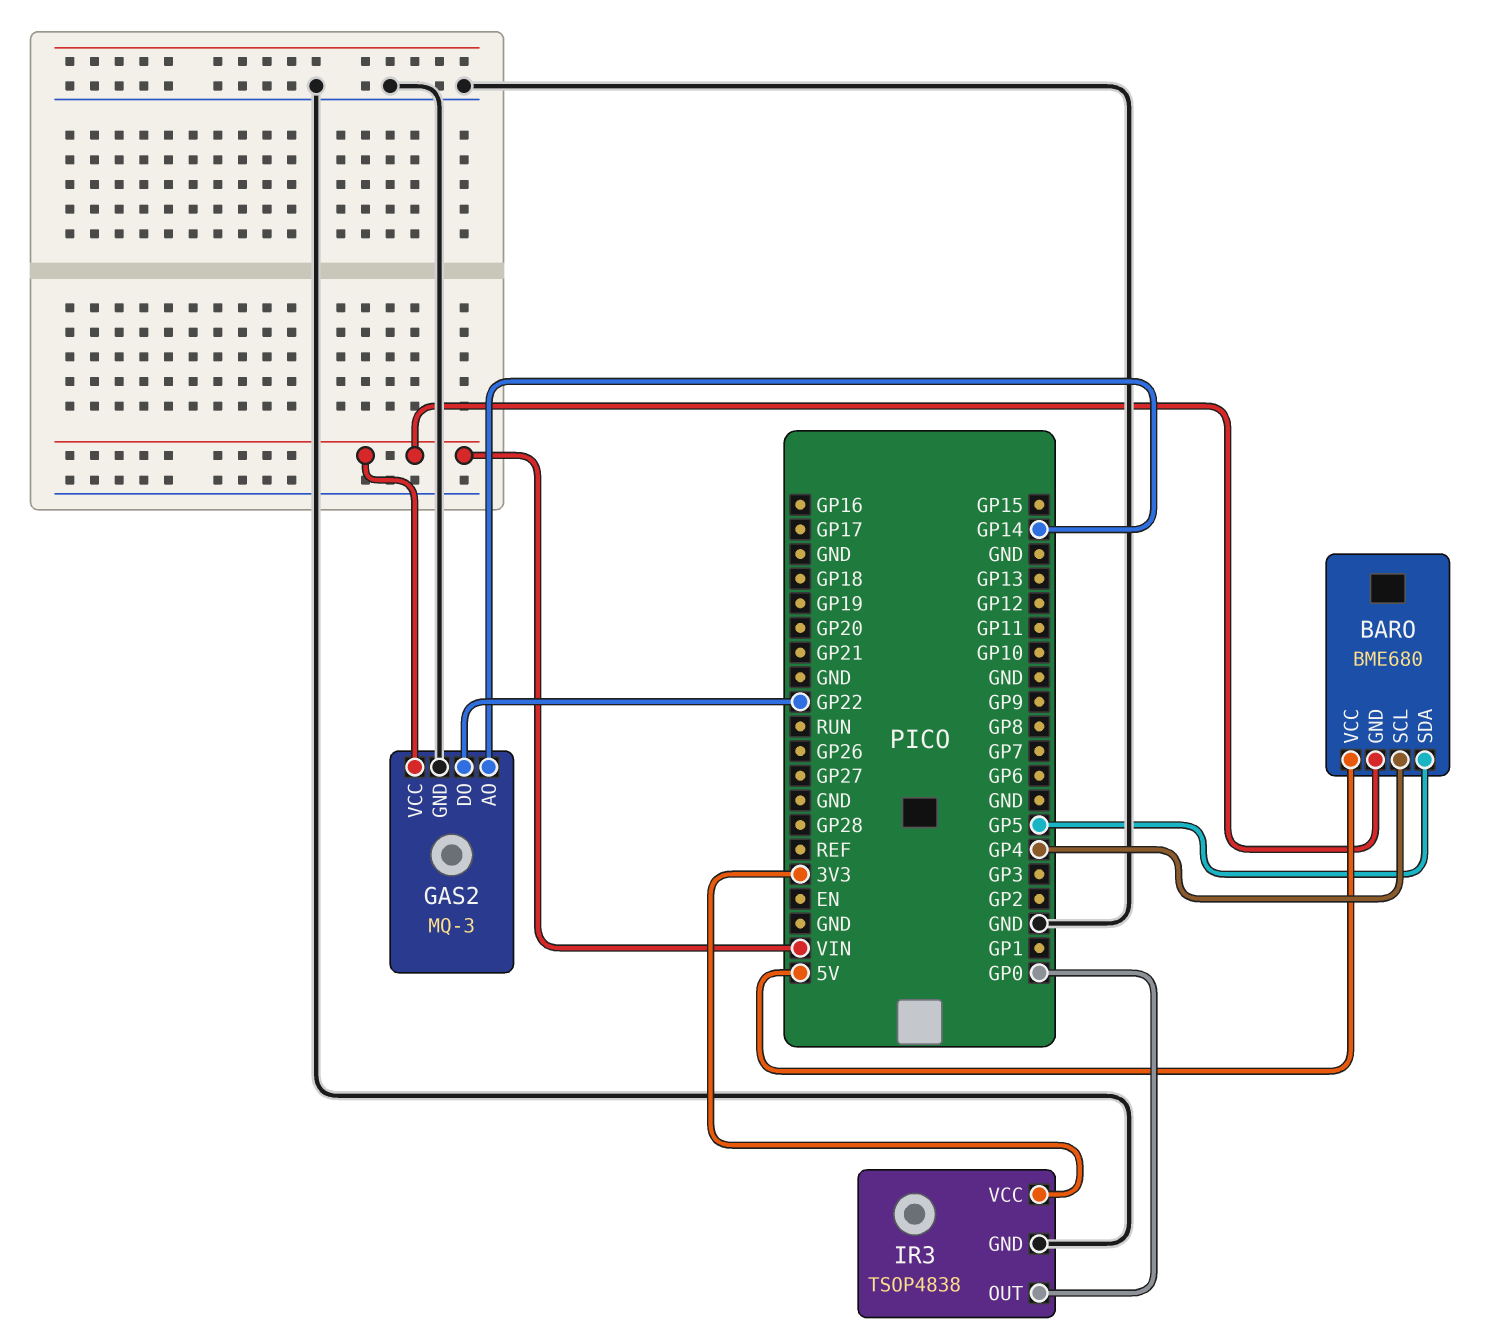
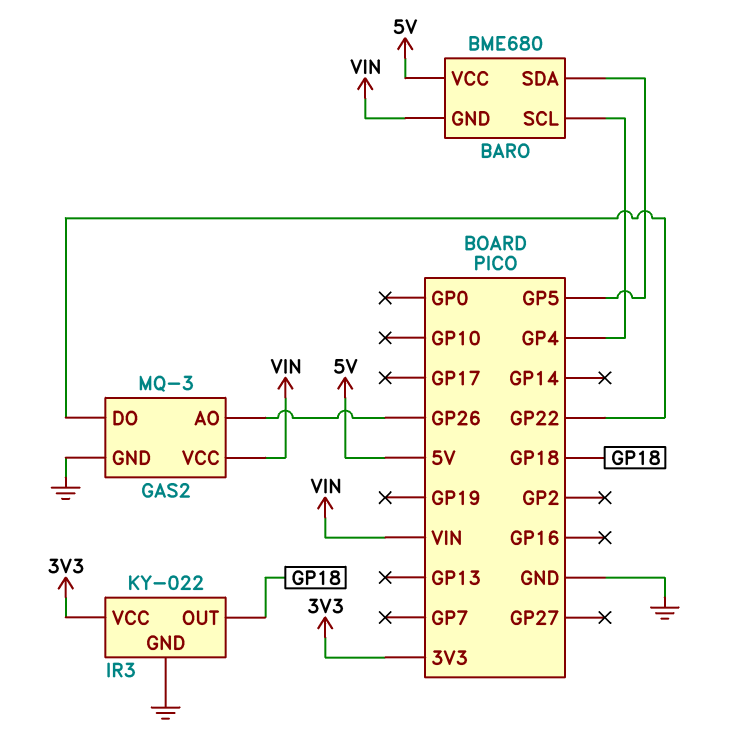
GAS2 pin AO: GP14 -> GP26
IR3: TSOP4838 -> KY-022
IR3 pin OUT: GP0 -> GP18

